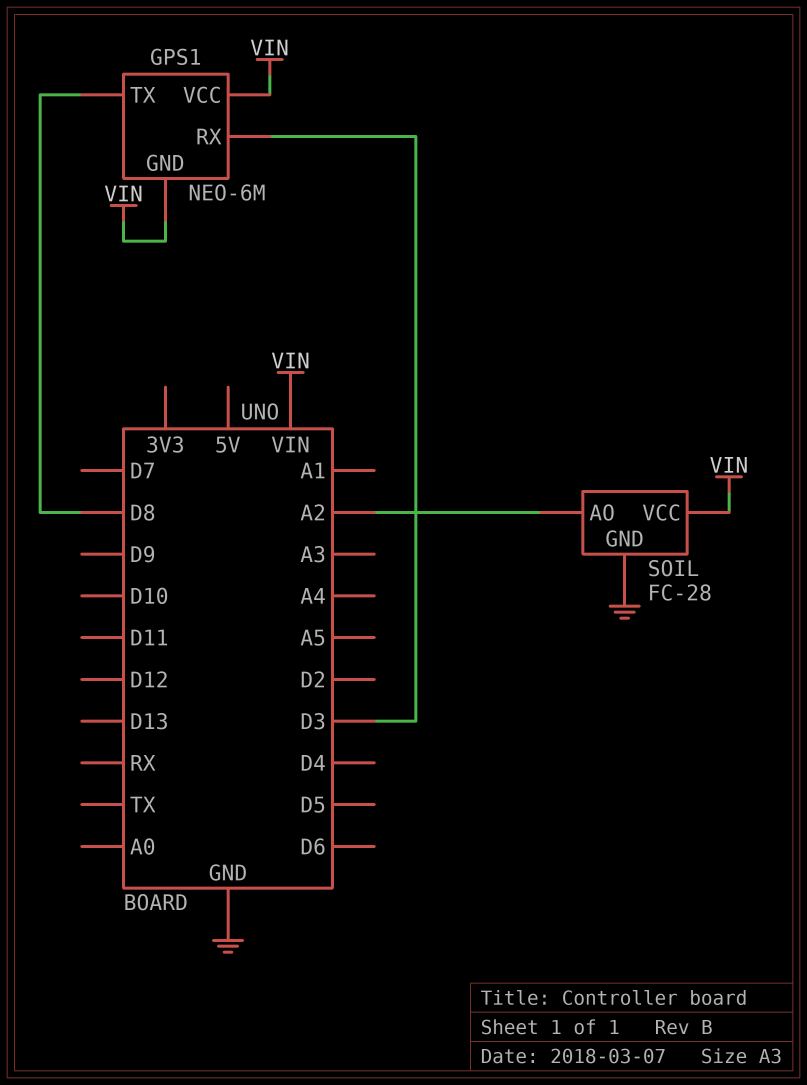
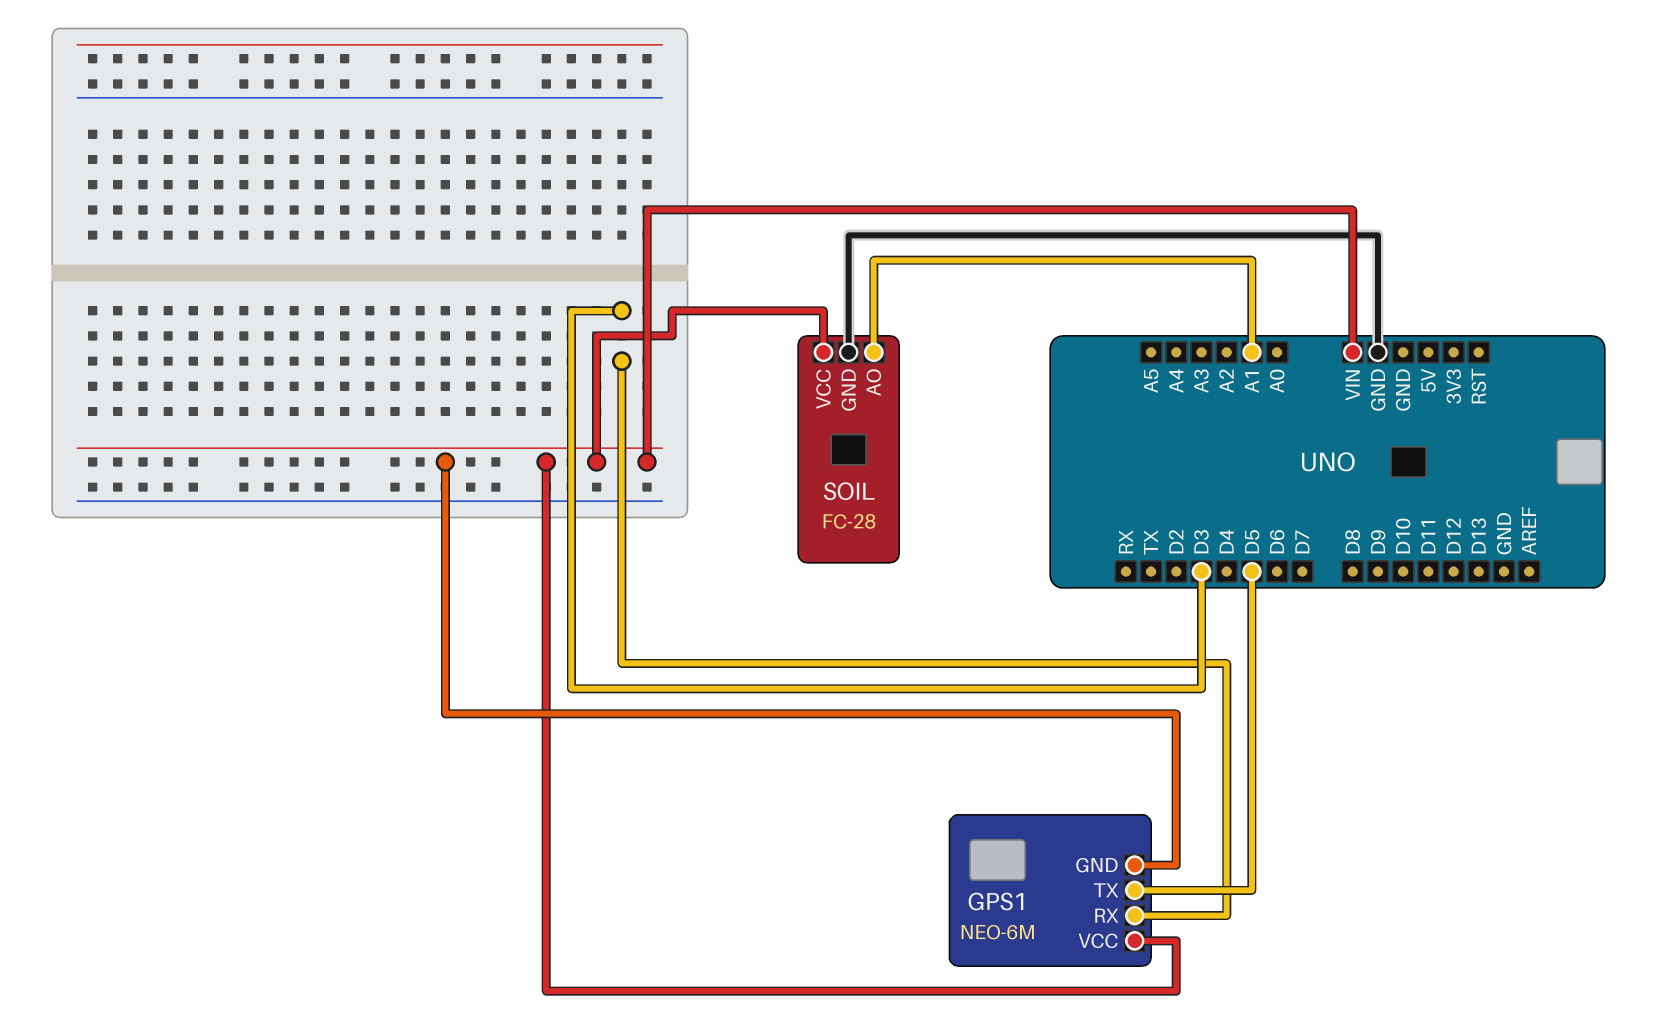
GPS1 pin TX: D8 -> D5
SOIL pin AO: A2 -> A1

